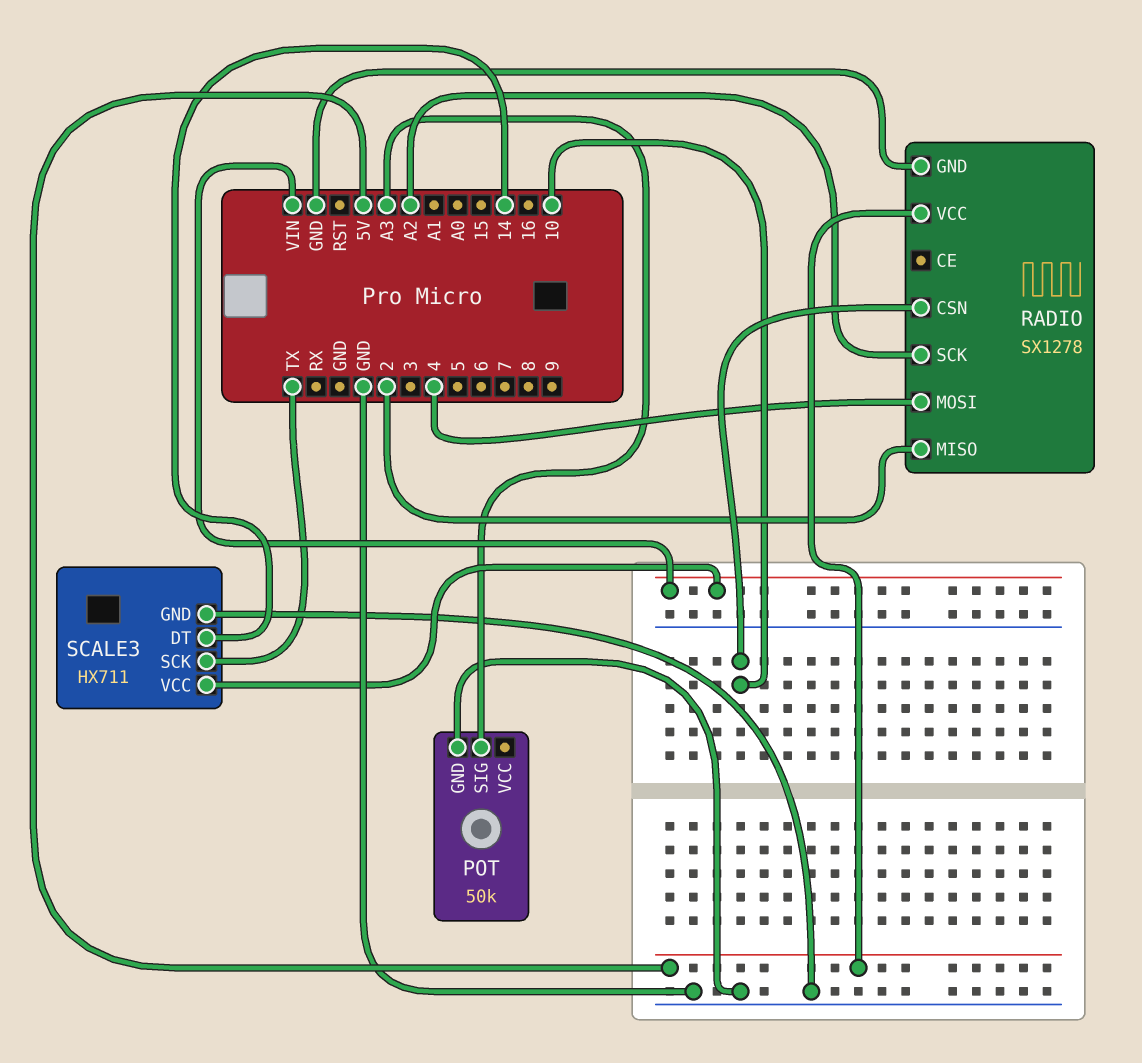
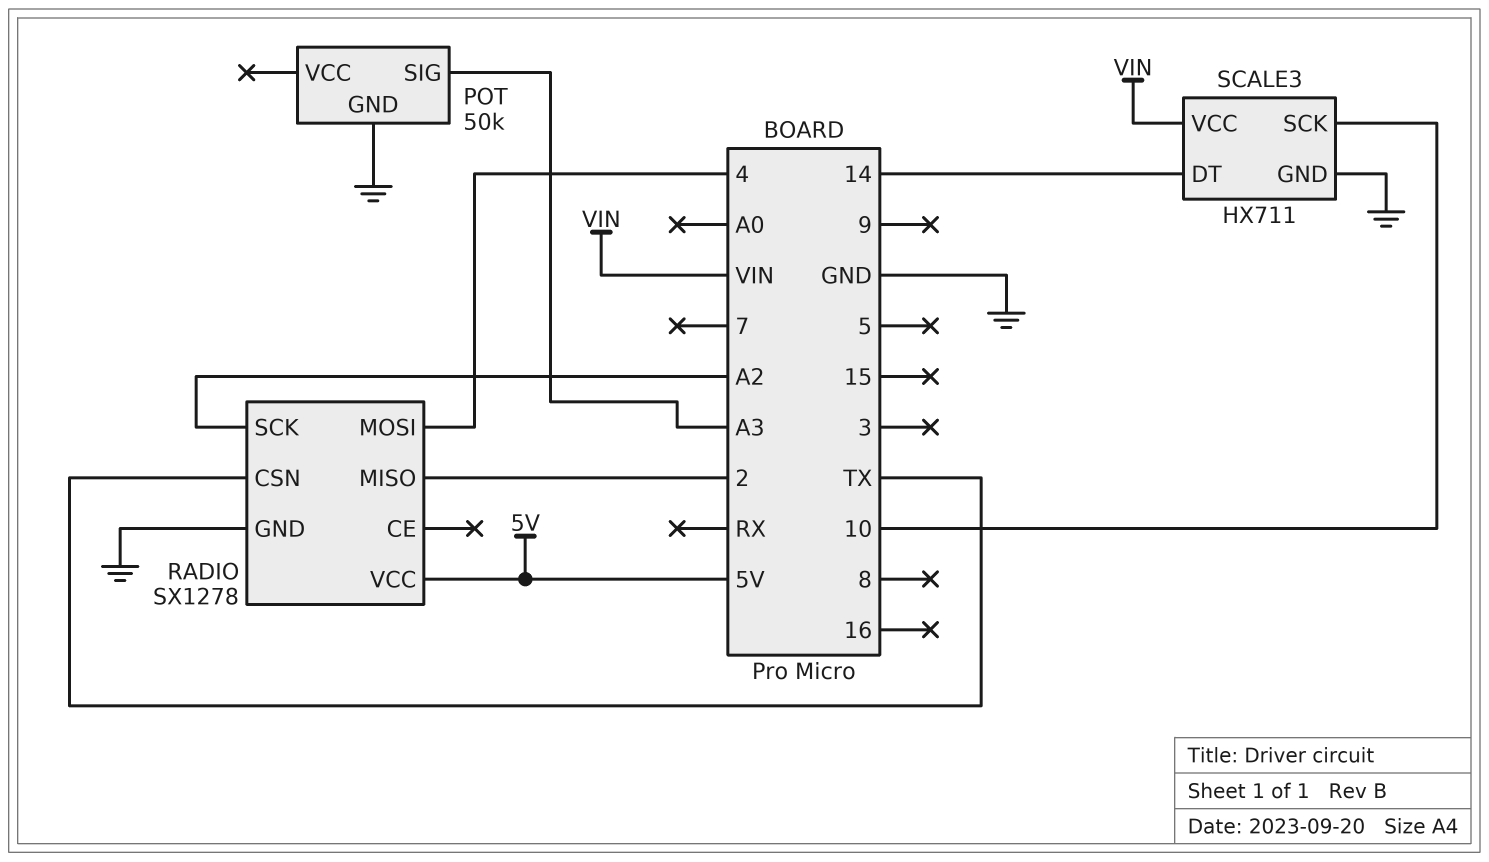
RADIO pin CSN: 10 -> TX
SCALE3 pin SCK: TX -> 10

